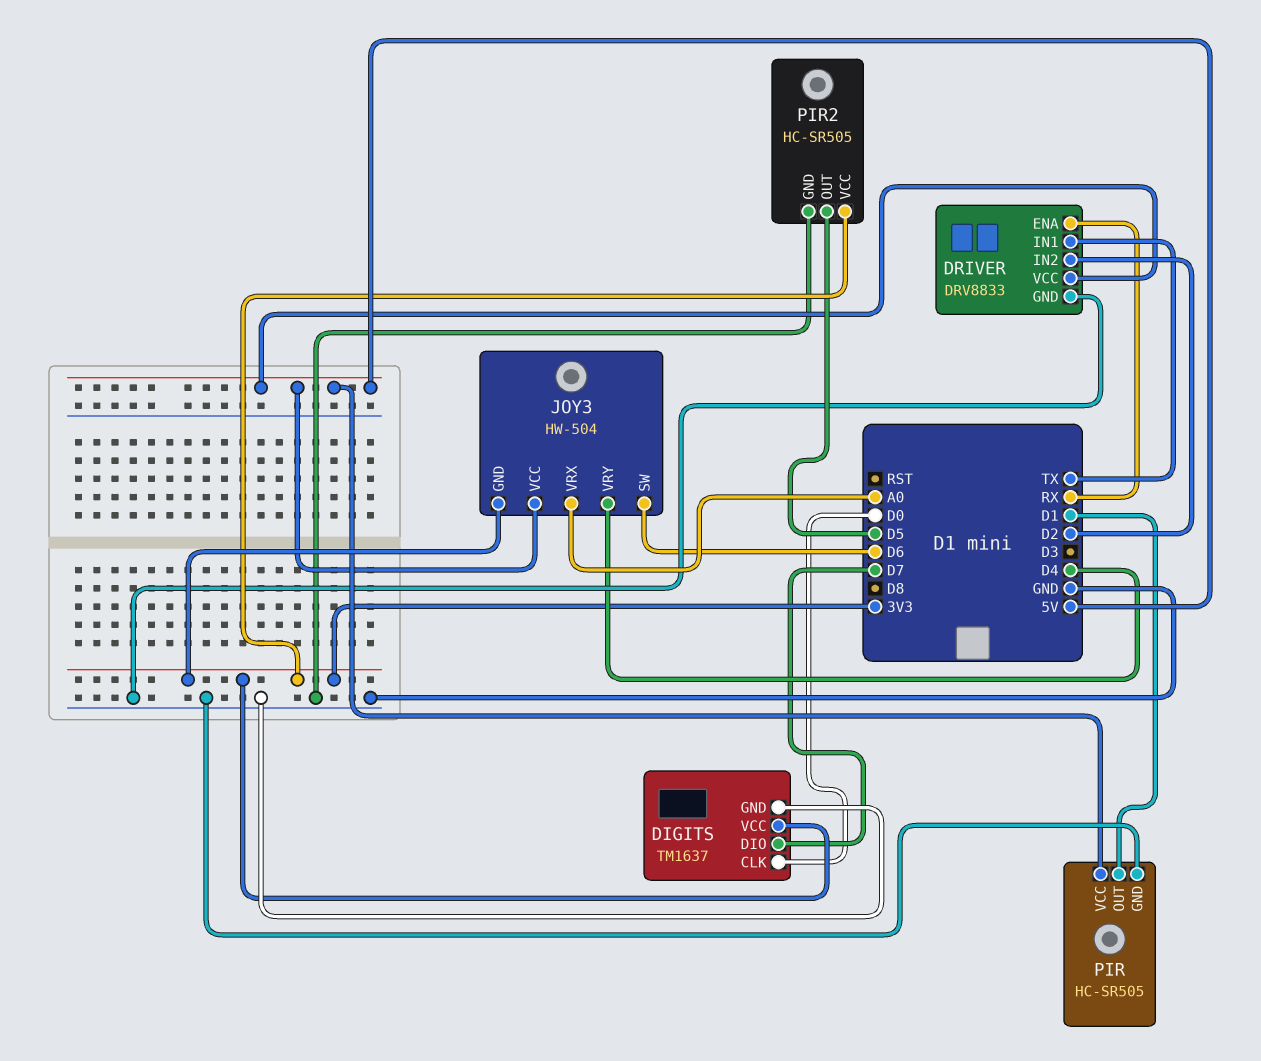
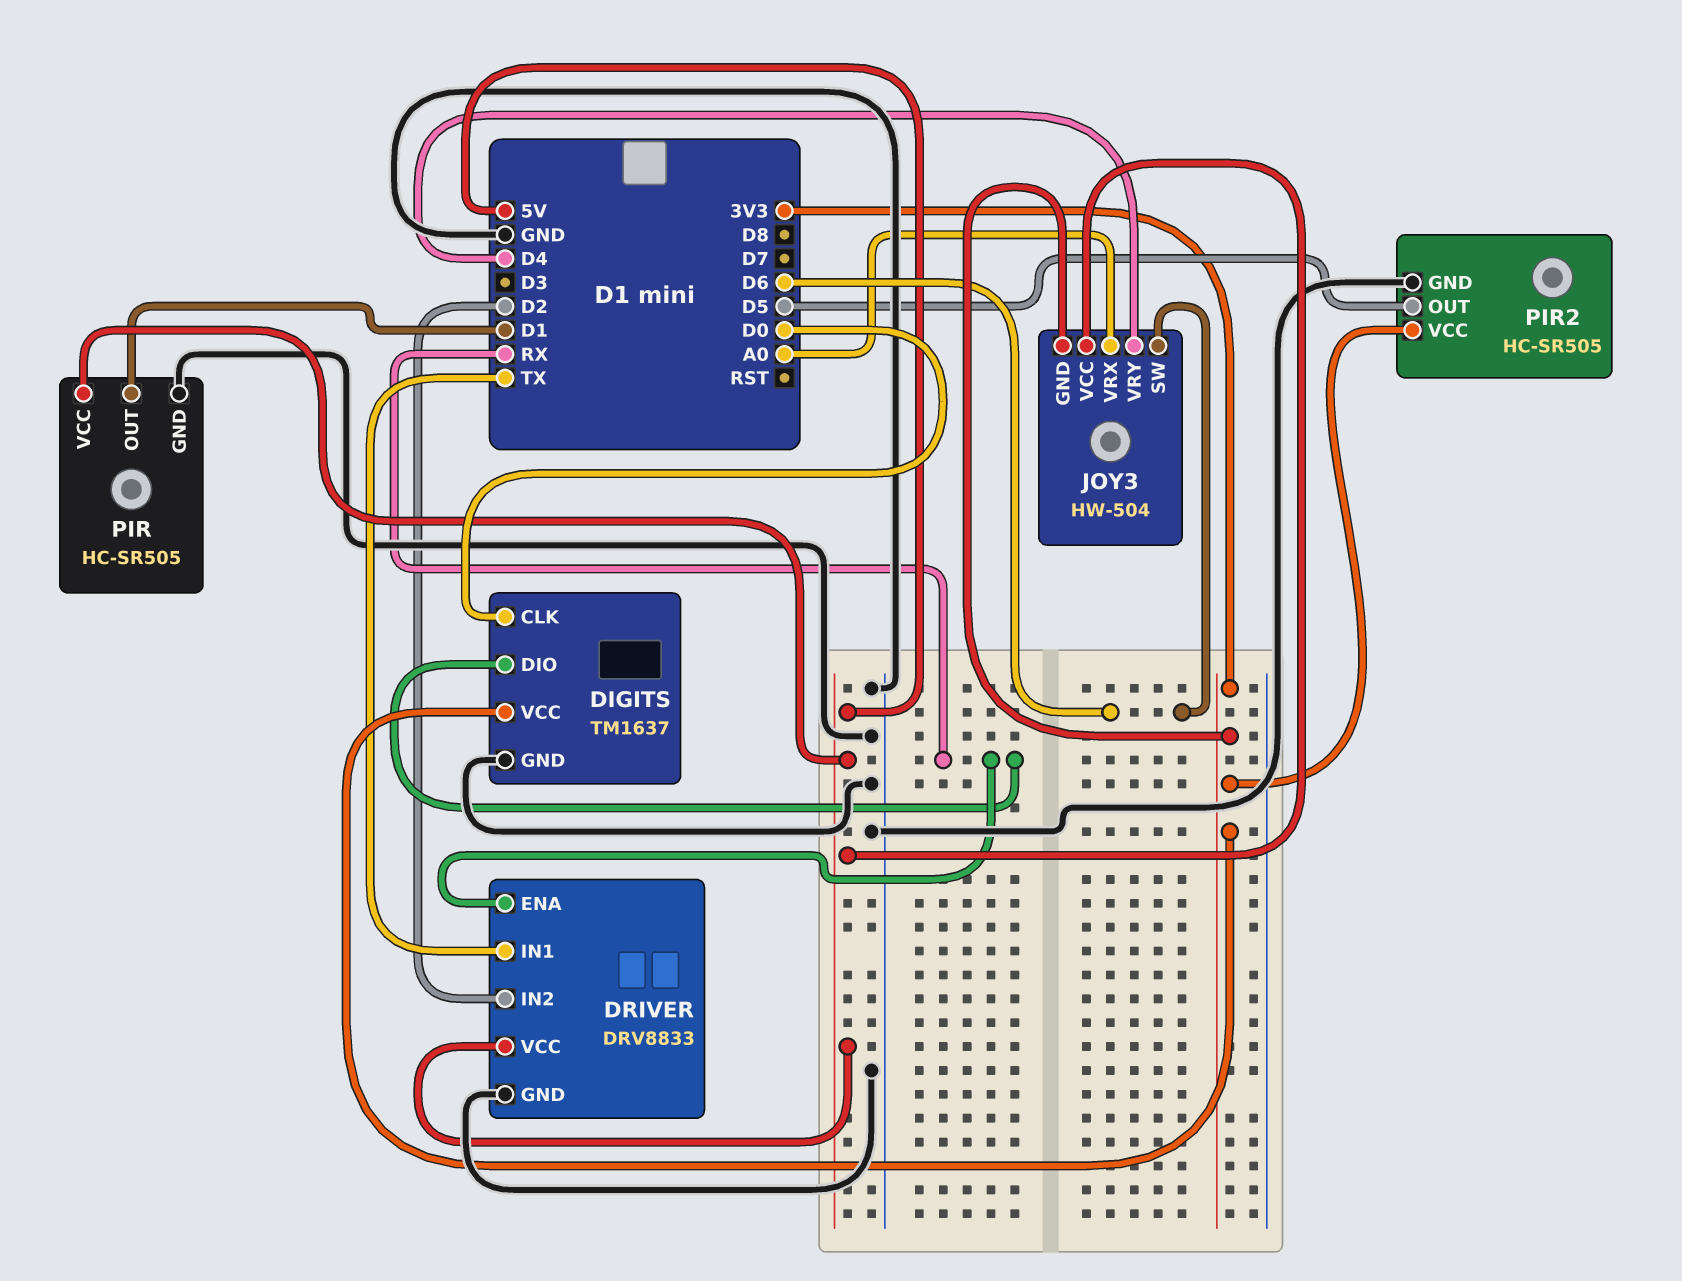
DIGITS pin DIO: D7 -> RX

